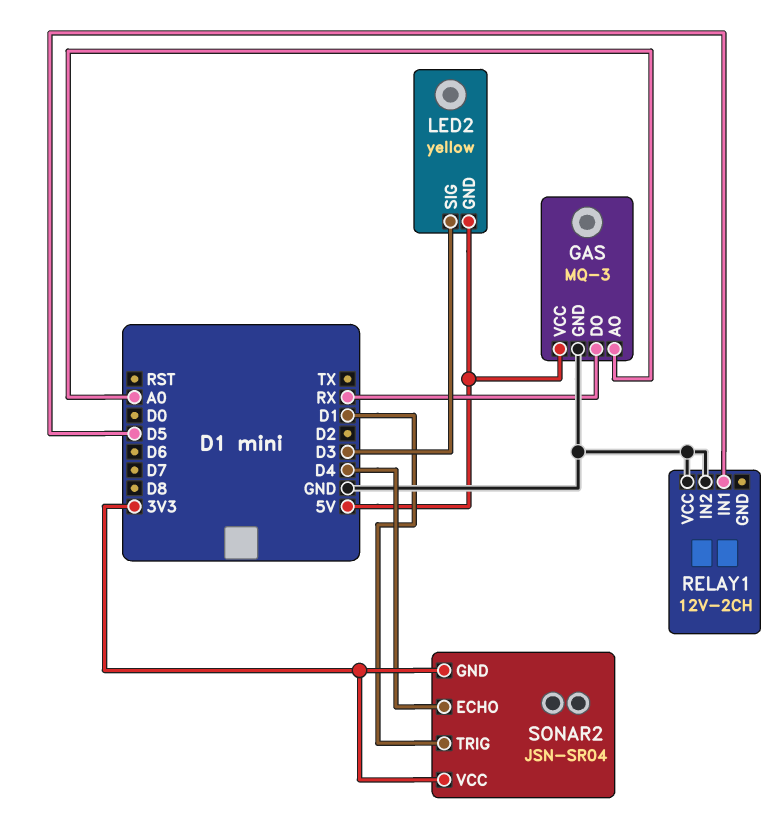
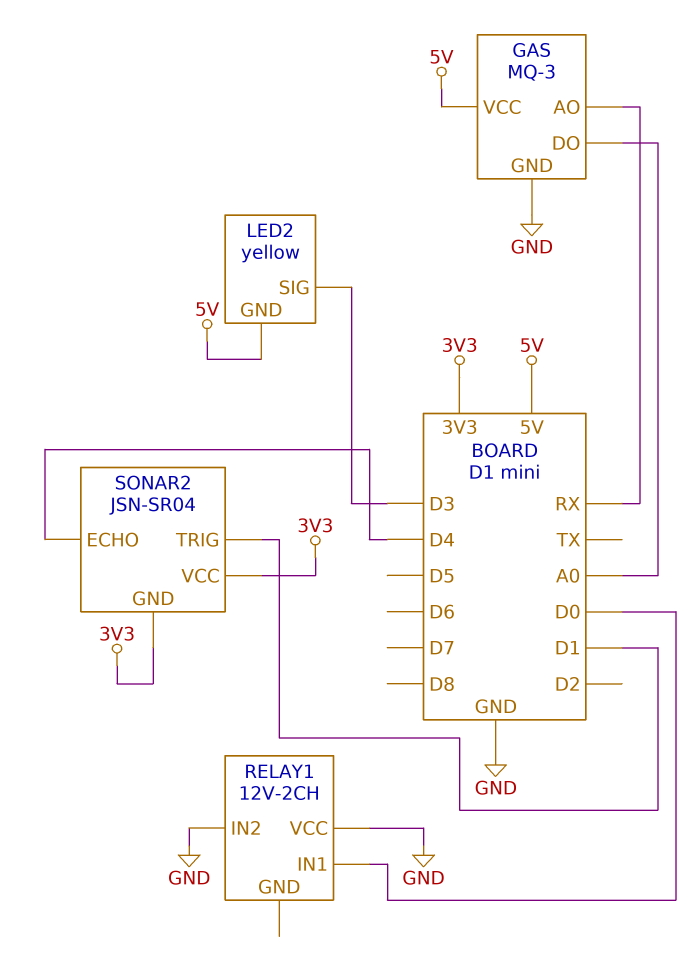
GAS pin AO: A0 -> RX
GAS pin DO: RX -> A0
RELAY1 pin IN1: D5 -> D0

